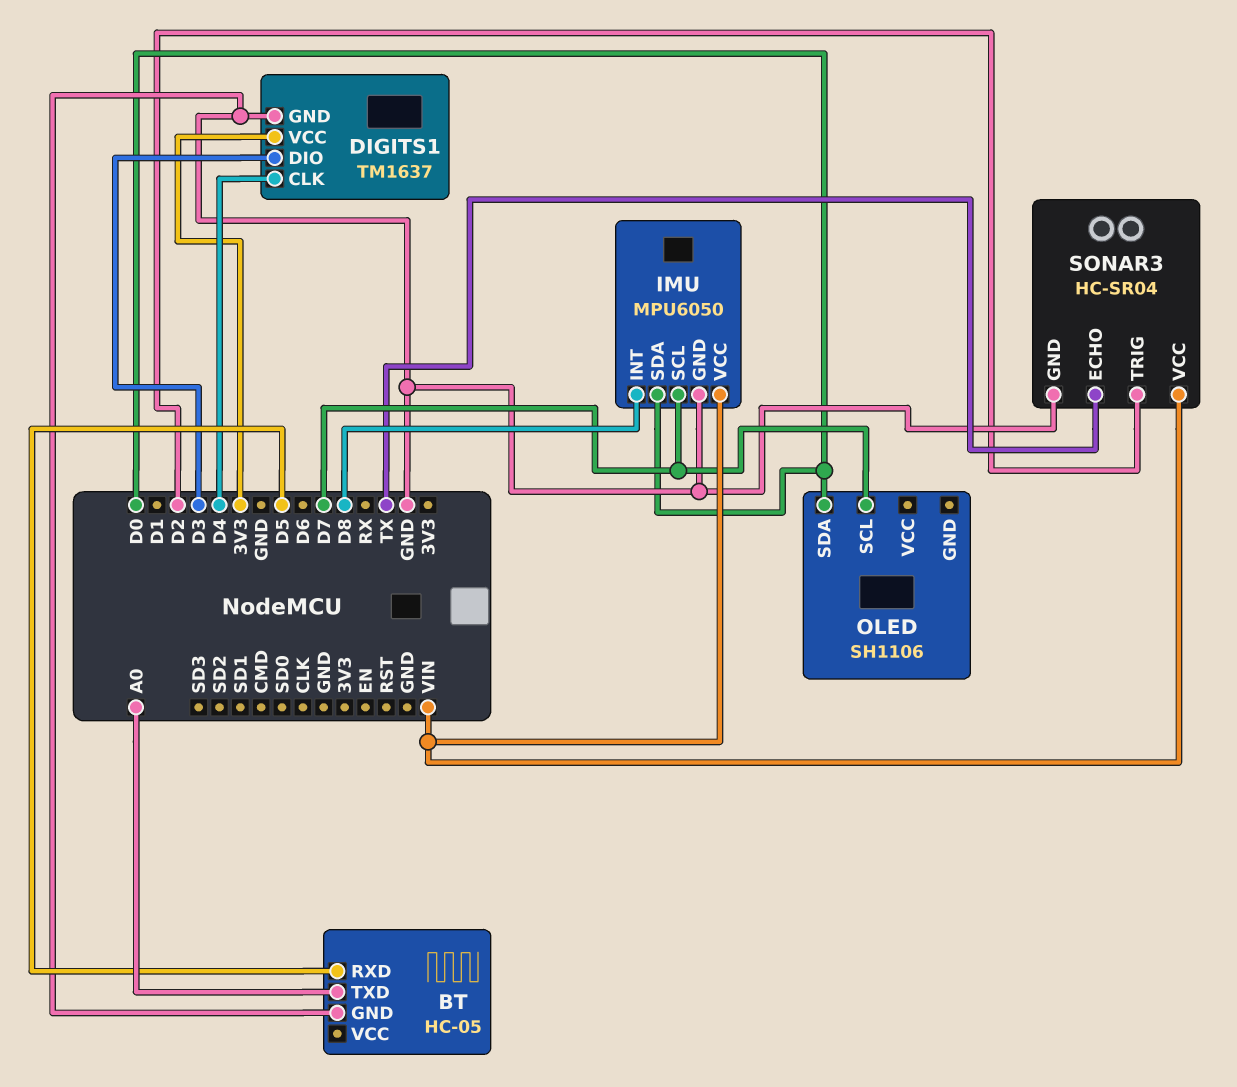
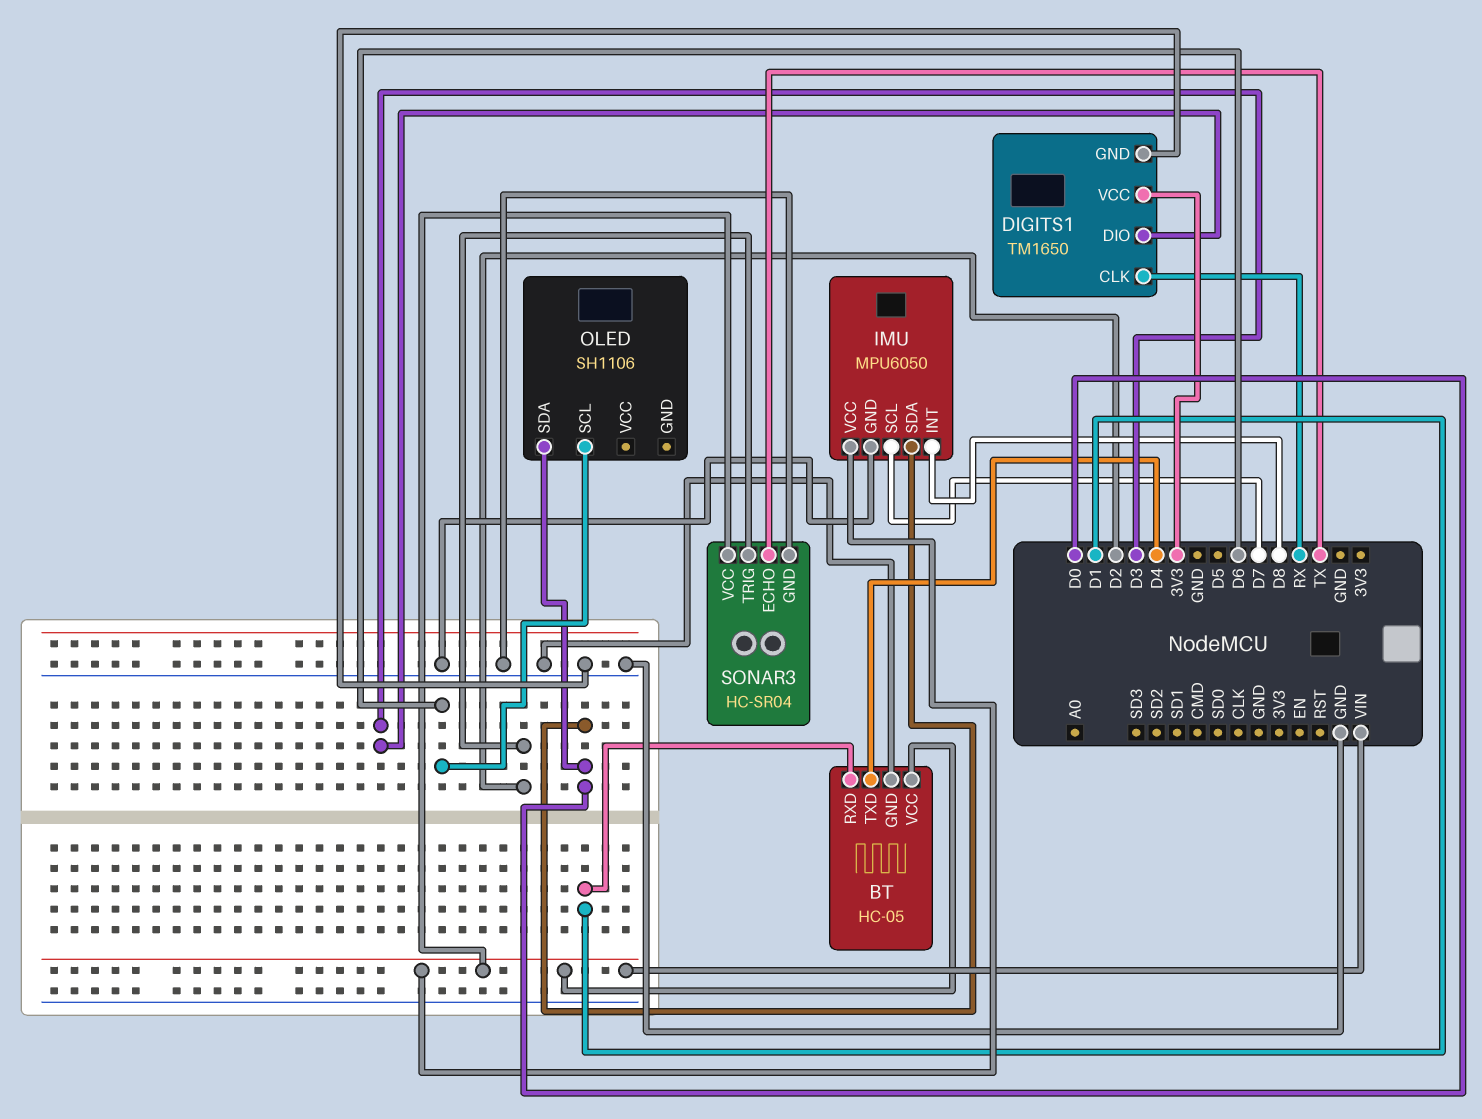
BT pin RXD: D5 -> D1
BT pin TXD: A0 -> D4
BT pin VCC: none -> VIN
DIGITS1: TM1637 -> TM1650
DIGITS1 pin CLK: D4 -> RX
OLED pin SCL: D7 -> D6

